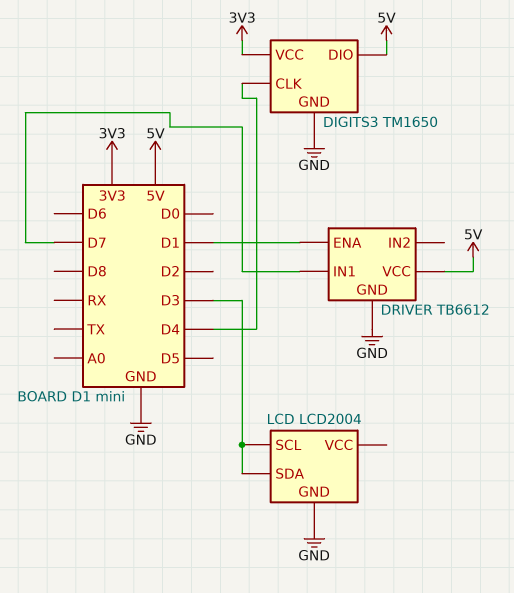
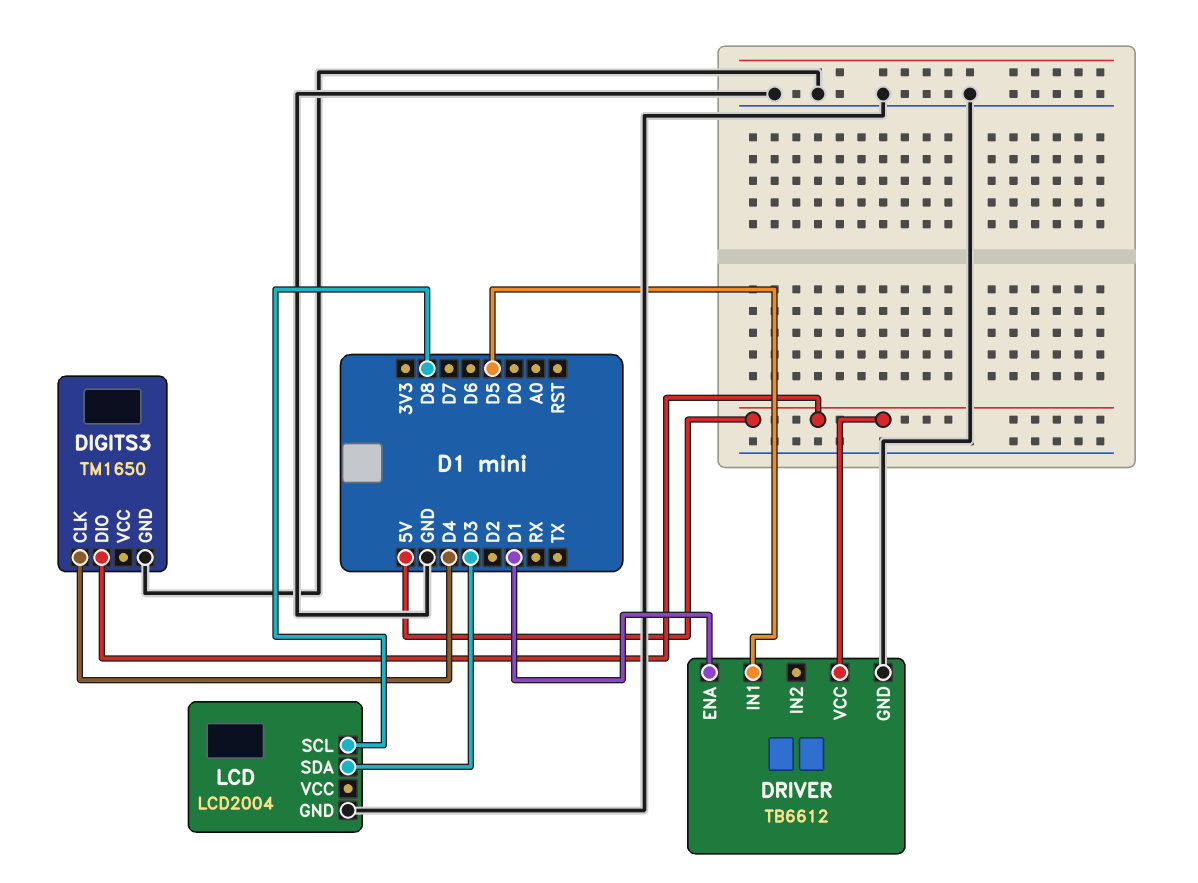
DIGITS3 pin VCC: 3V3 -> none
DRIVER pin IN1: D7 -> D5
LCD pin SCL: D3 -> D8

